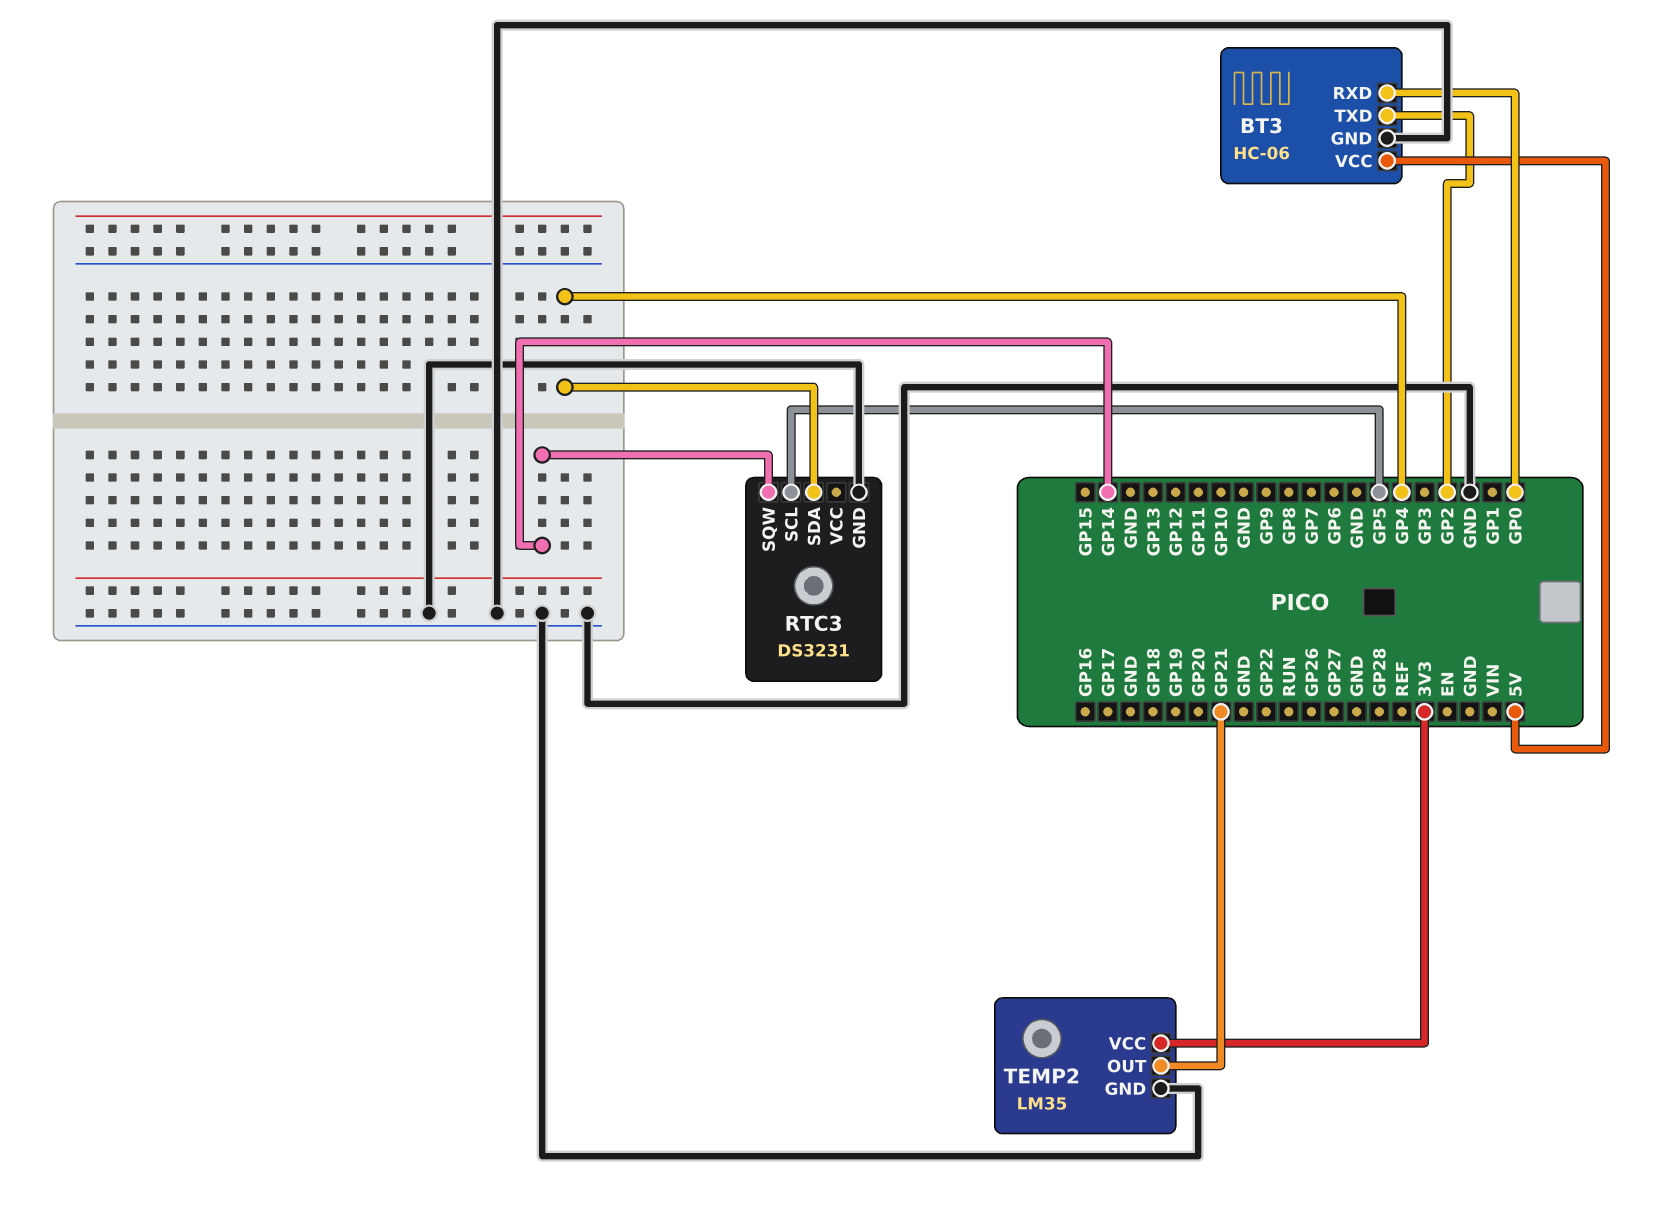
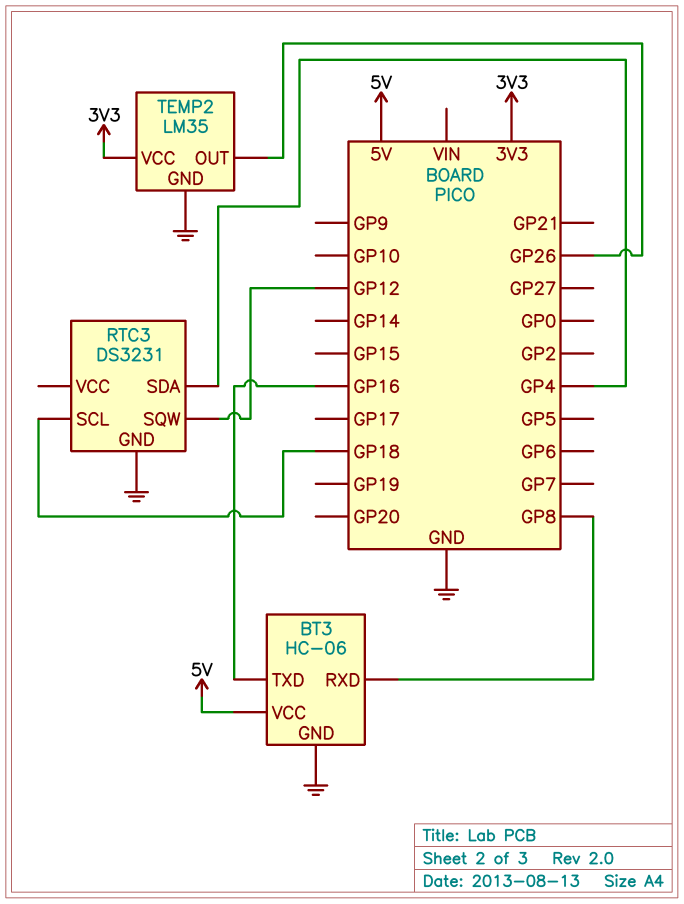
BT3 pin RXD: GP0 -> GP8
BT3 pin TXD: GP2 -> GP16
RTC3 pin SCL: GP5 -> GP18
RTC3 pin SQW: GP14 -> GP12
TEMP2 pin OUT: GP21 -> GP26

